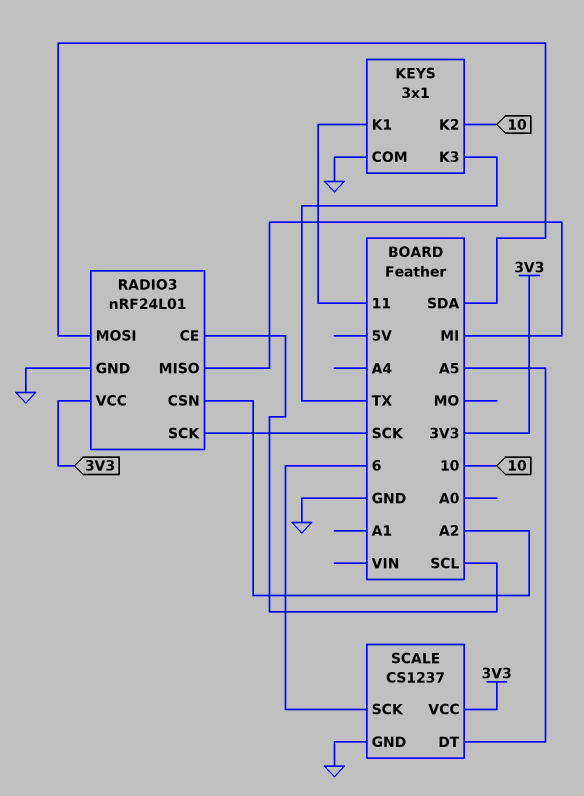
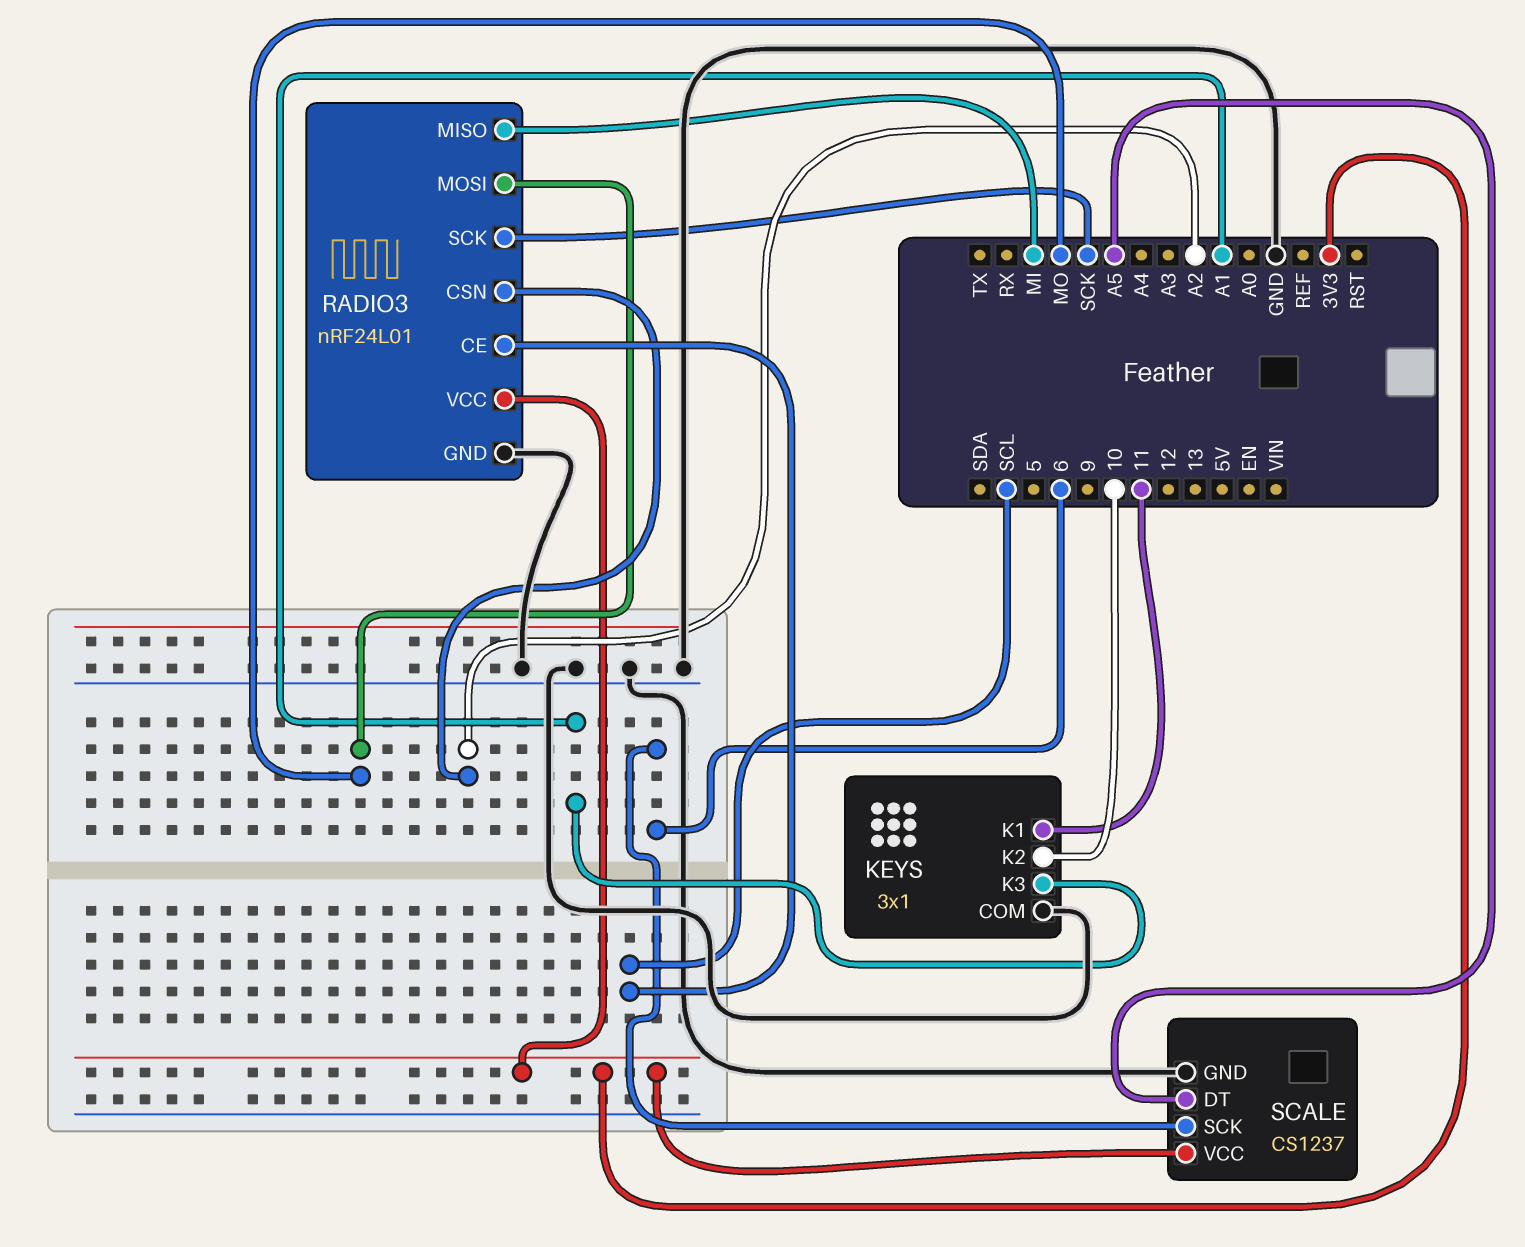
KEYS pin K3: TX -> A1
RADIO3 pin MOSI: SDA -> MO

